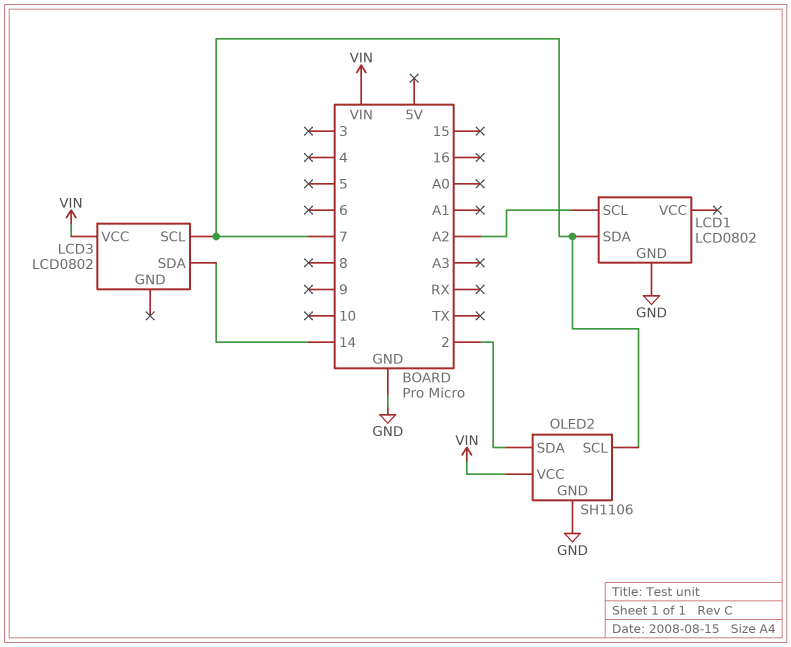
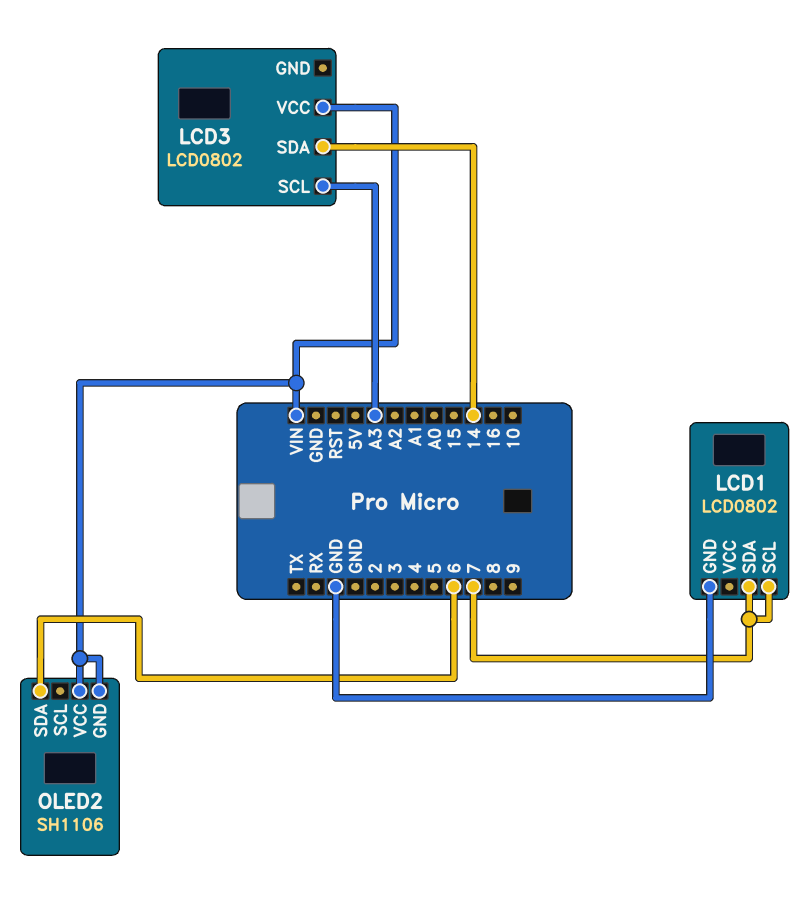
LCD1 pin SCL: A2 -> 7
LCD3 pin SCL: 7 -> A3
OLED2 pin GND: GND -> VIN
OLED2 pin SCL: 7 -> none
OLED2 pin SDA: 2 -> 6

